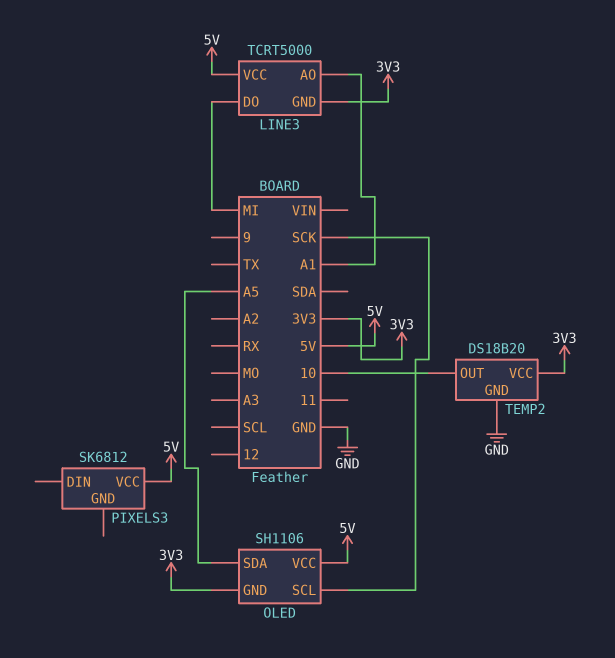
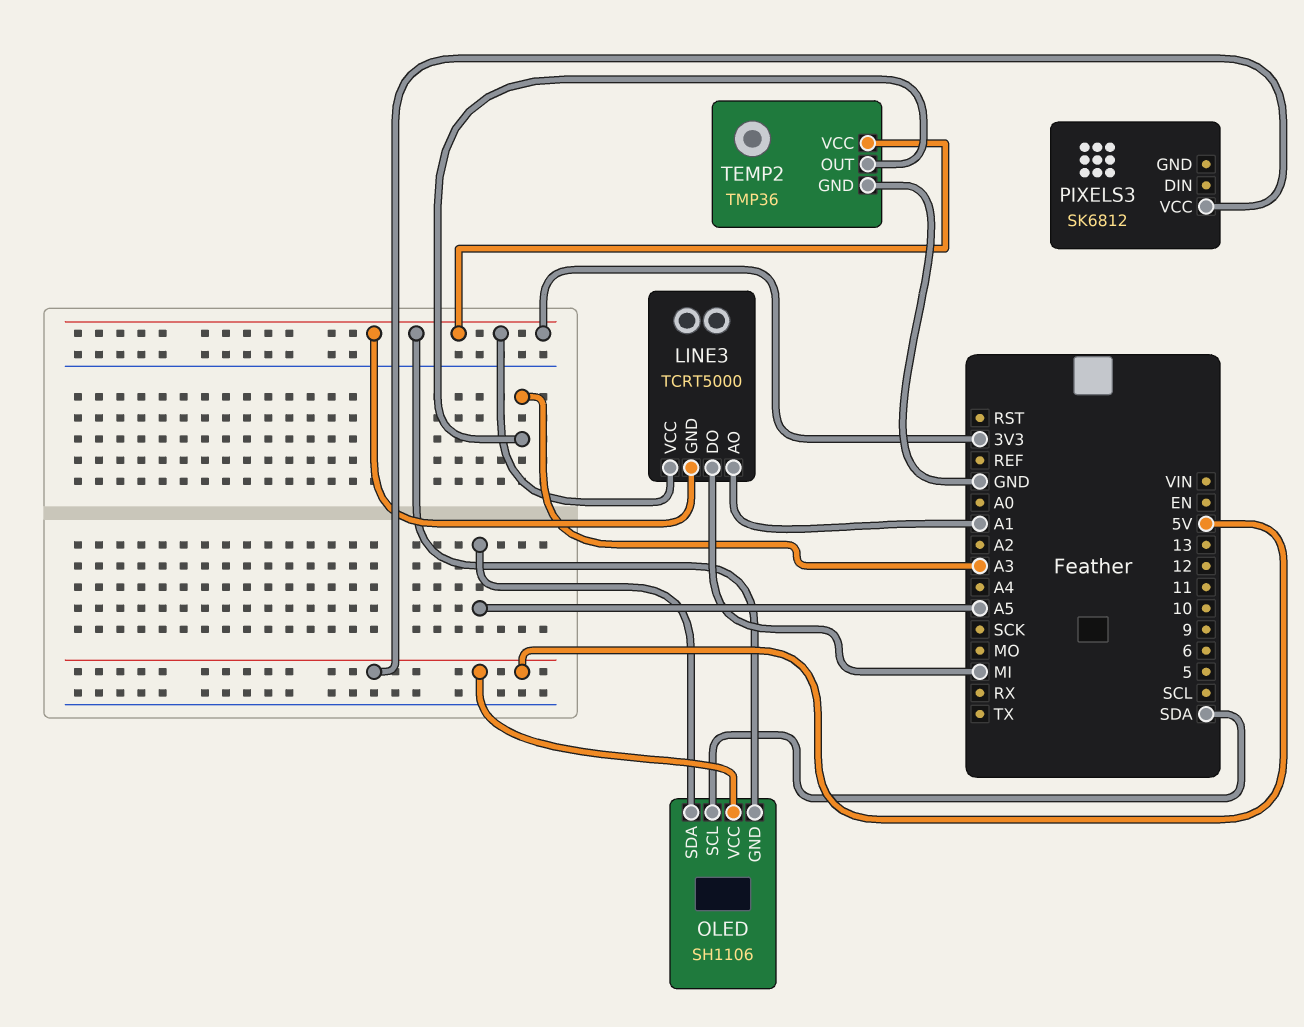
LINE3 pin VCC: 5V -> 3V3
OLED pin SCL: SCK -> SDA
TEMP2: DS18B20 -> TMP36
TEMP2 pin OUT: 10 -> A3

